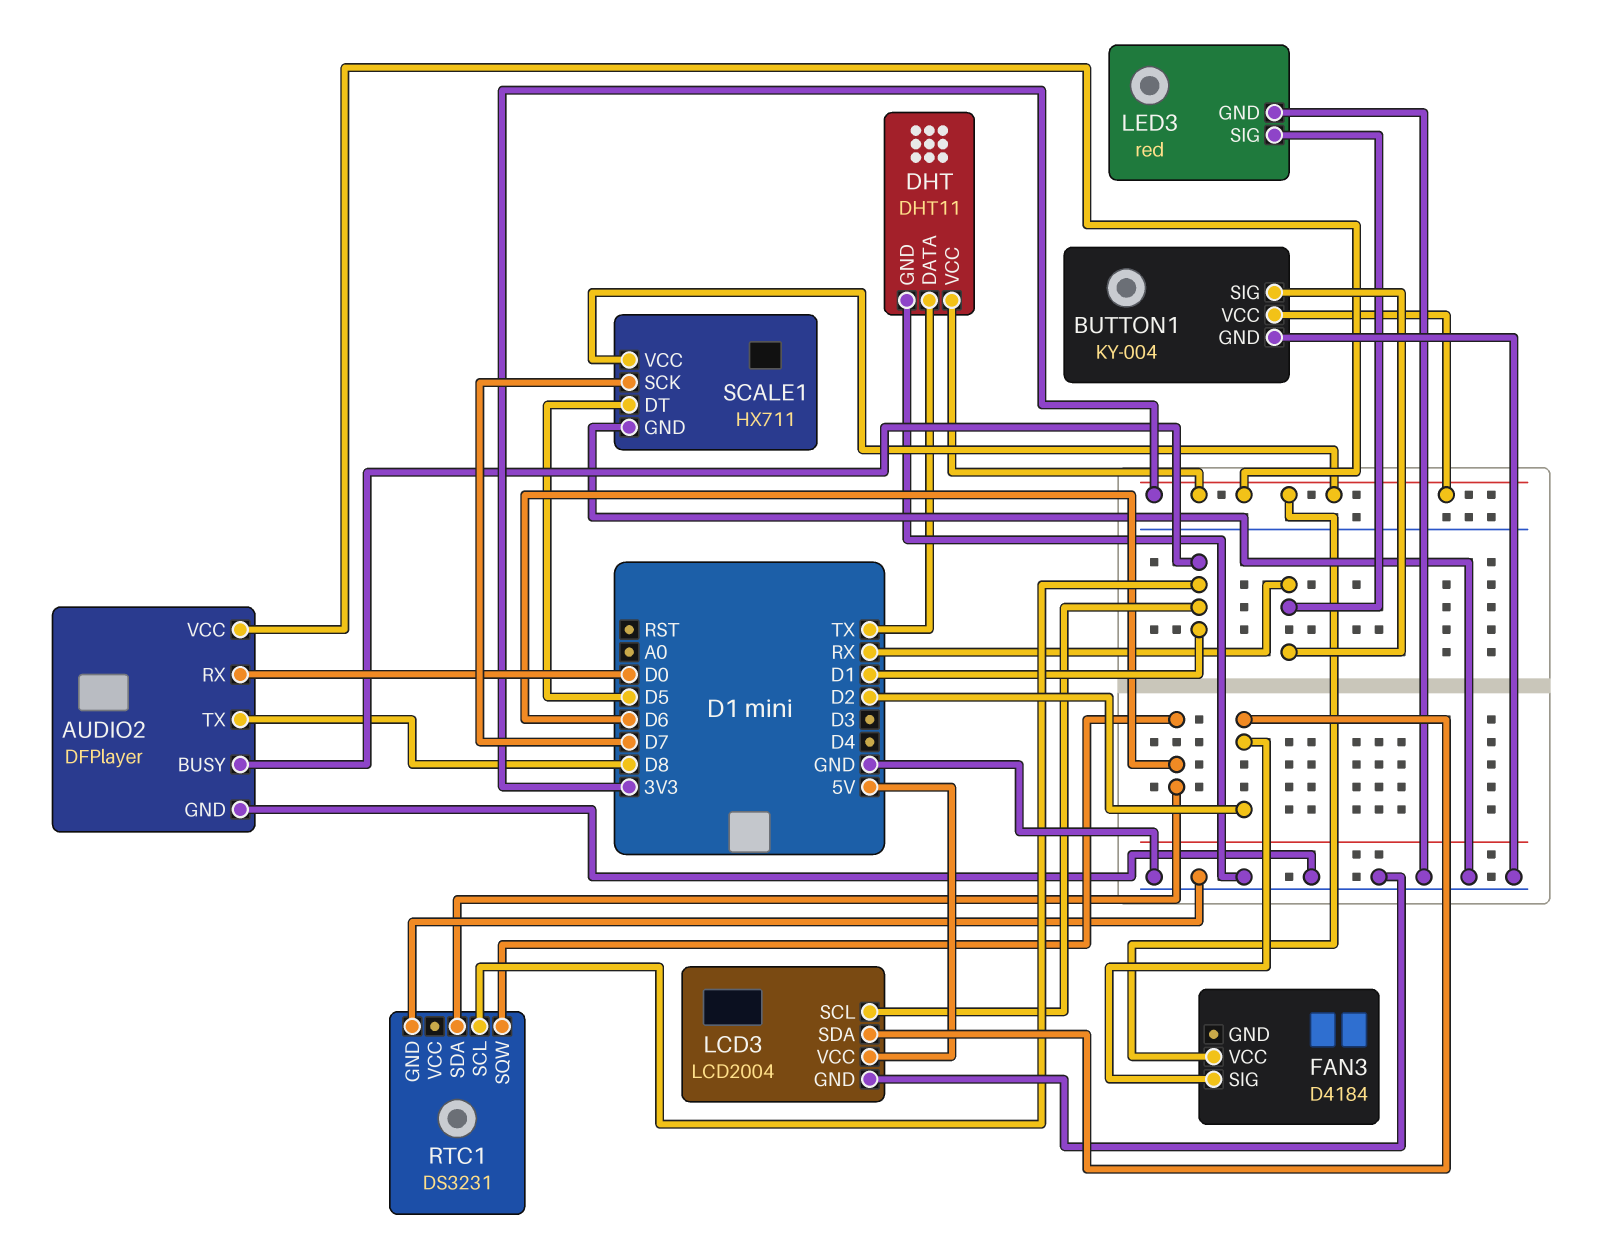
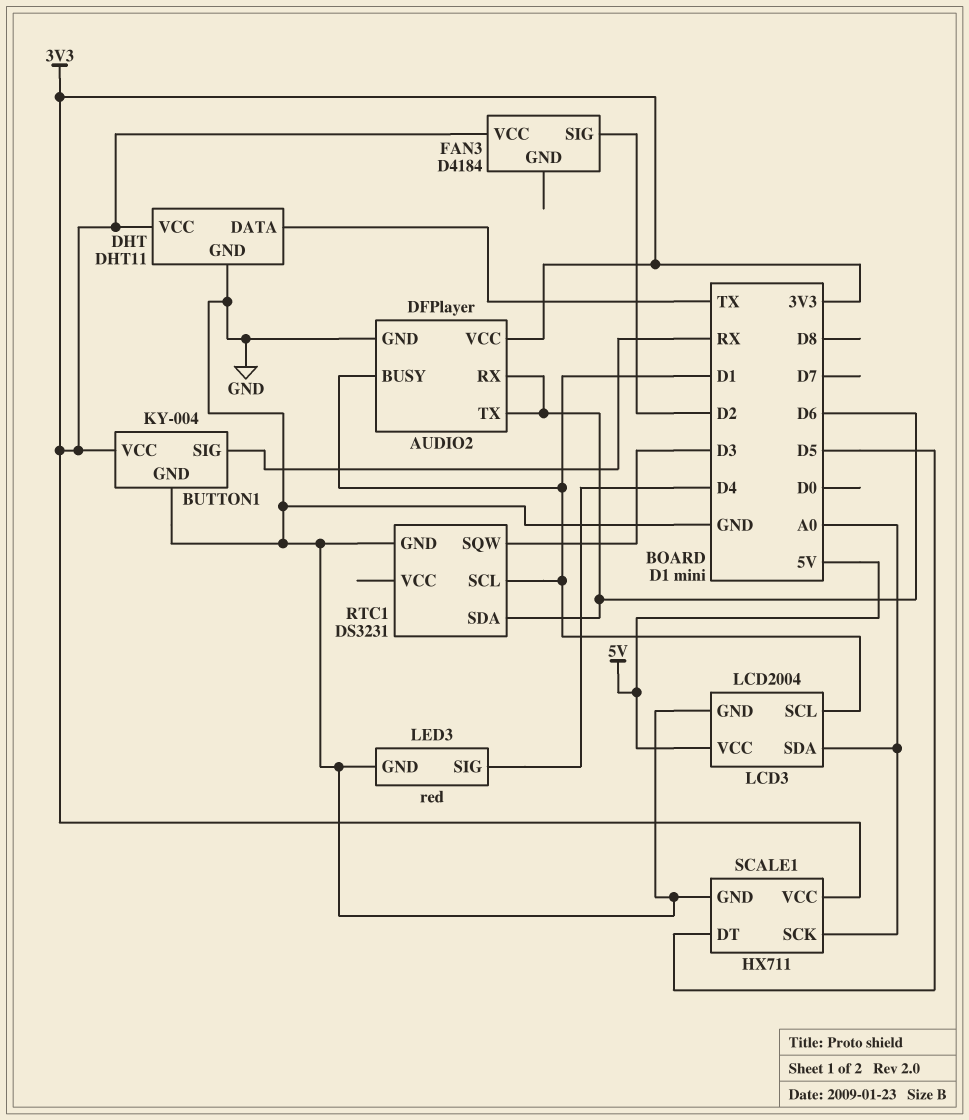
AUDIO2 pin RX: D0 -> D6
AUDIO2 pin TX: D8 -> D6
LCD3 pin SDA: D2 -> A0
LED3 pin SIG: RX -> D4
RTC1 pin SQW: D6 -> D3
SCALE1 pin SCK: D7 -> A0

